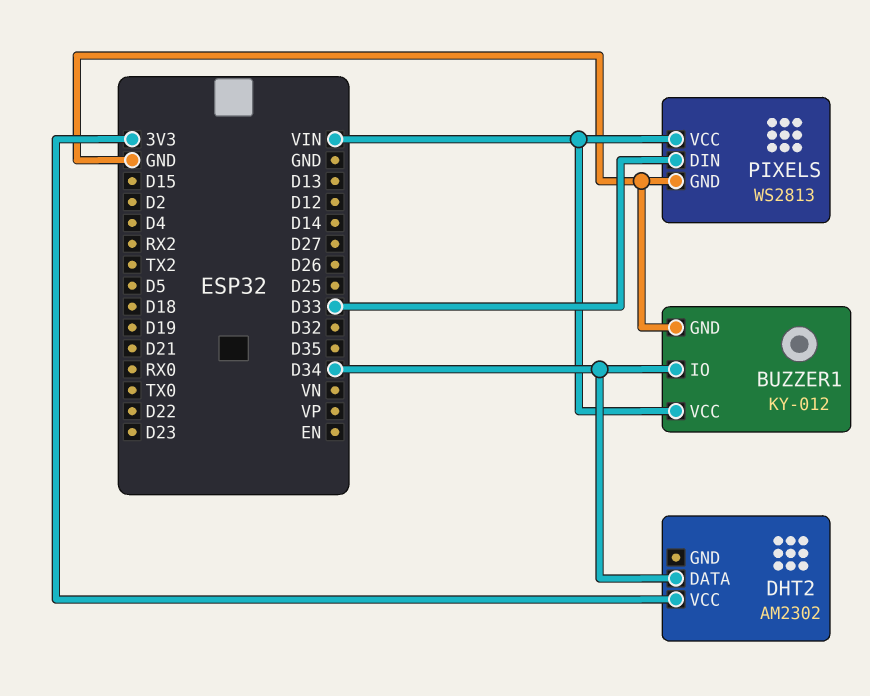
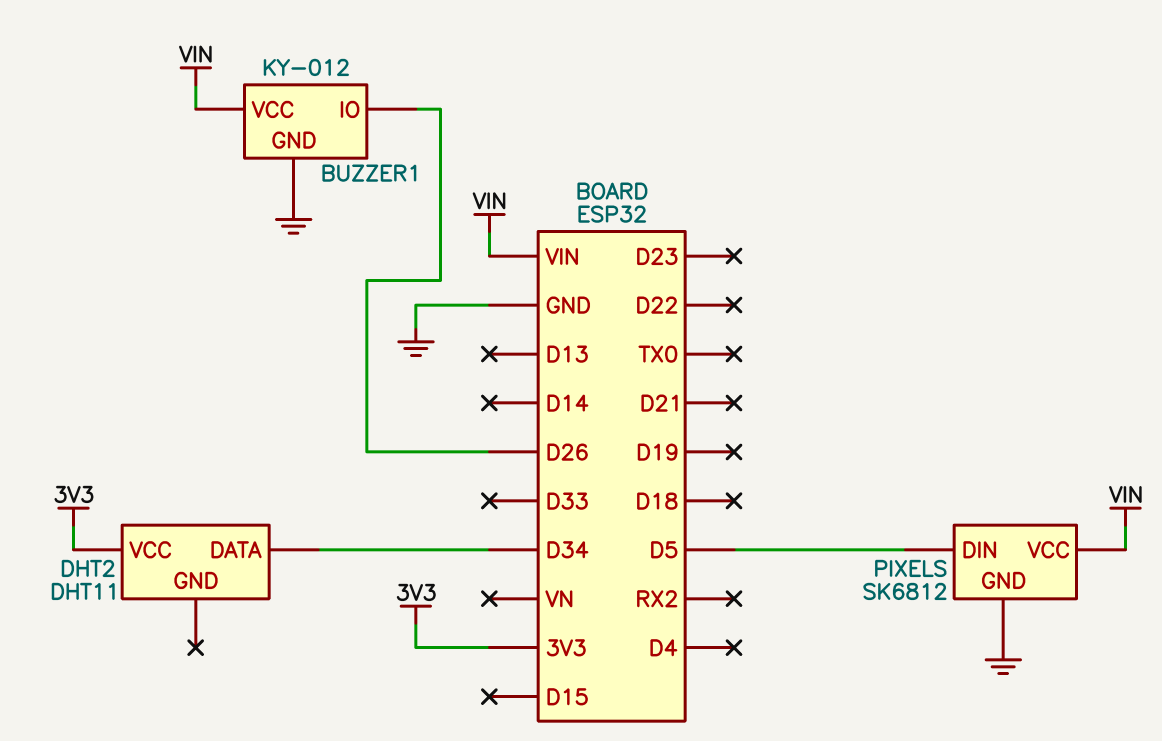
BUZZER1 pin IO: D34 -> D26
DHT2: AM2302 -> DHT11
PIXELS: WS2813 -> SK6812
PIXELS pin DIN: D33 -> D5

